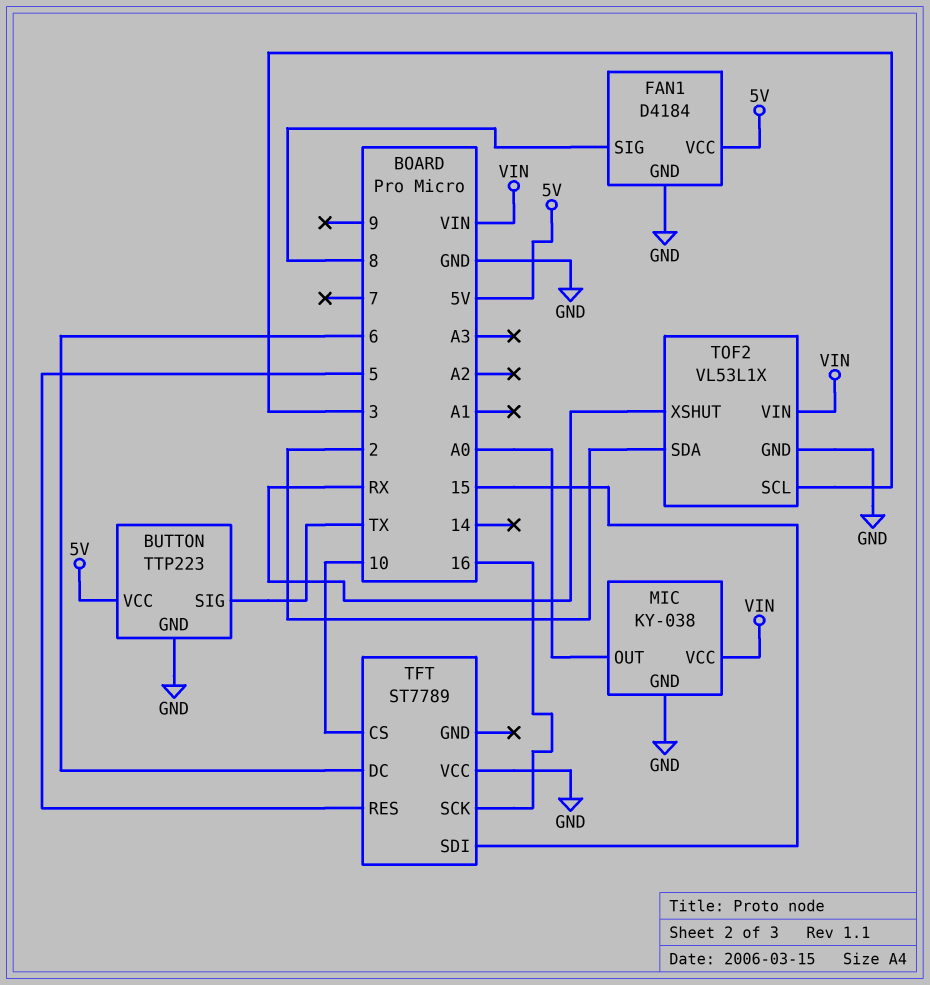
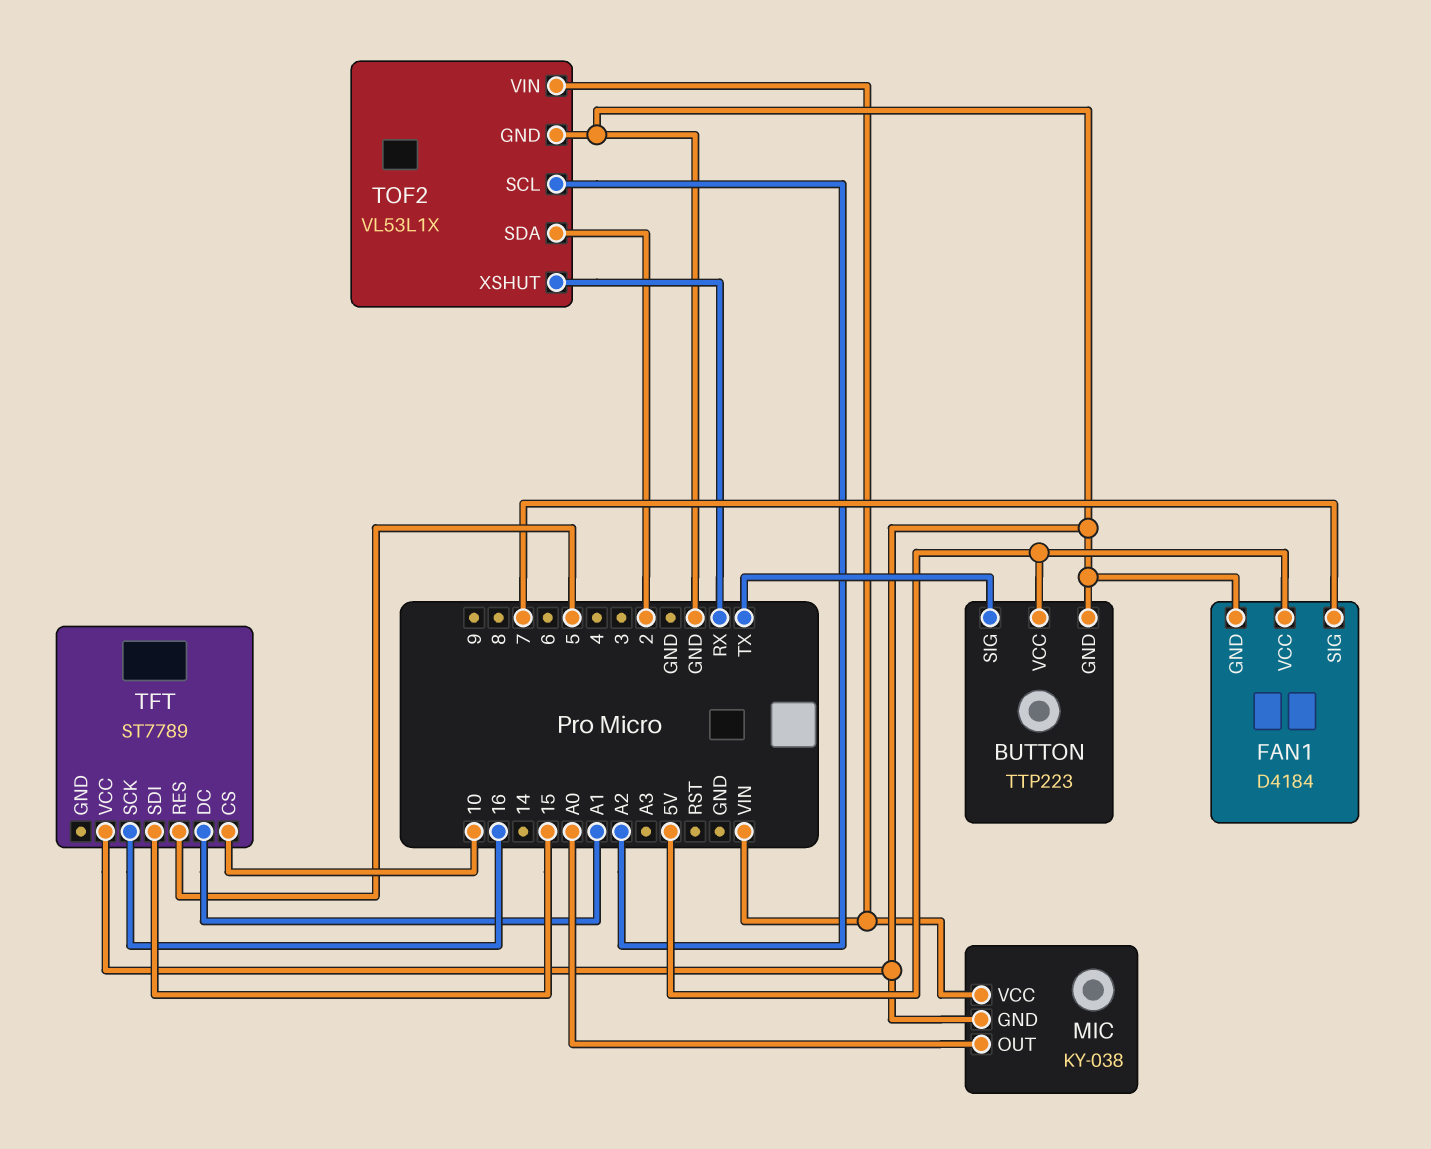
FAN1 pin SIG: 8 -> 7
TFT pin DC: 6 -> A1
TOF2 pin SCL: 3 -> A2

